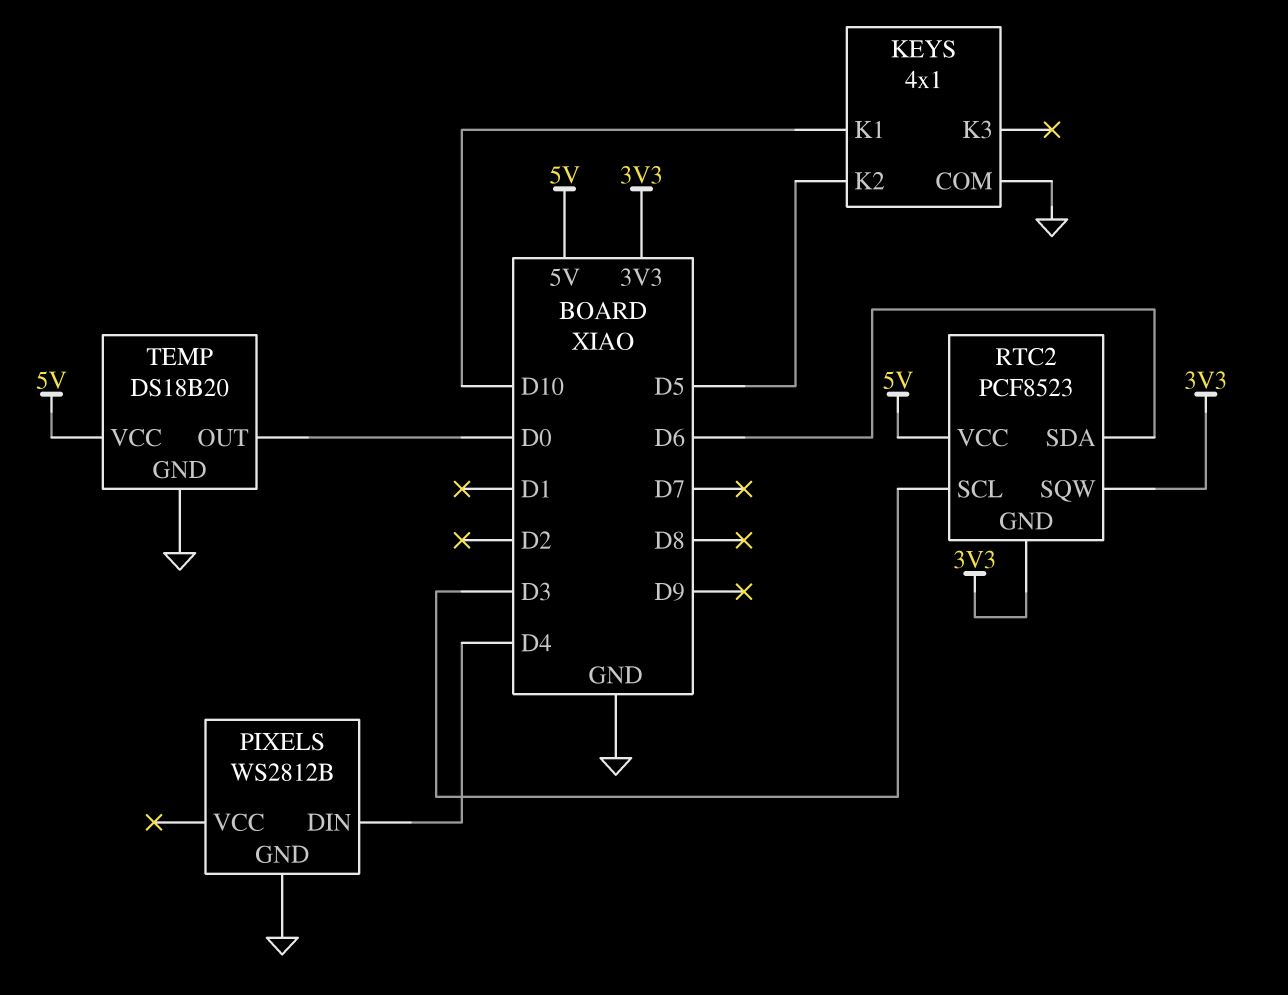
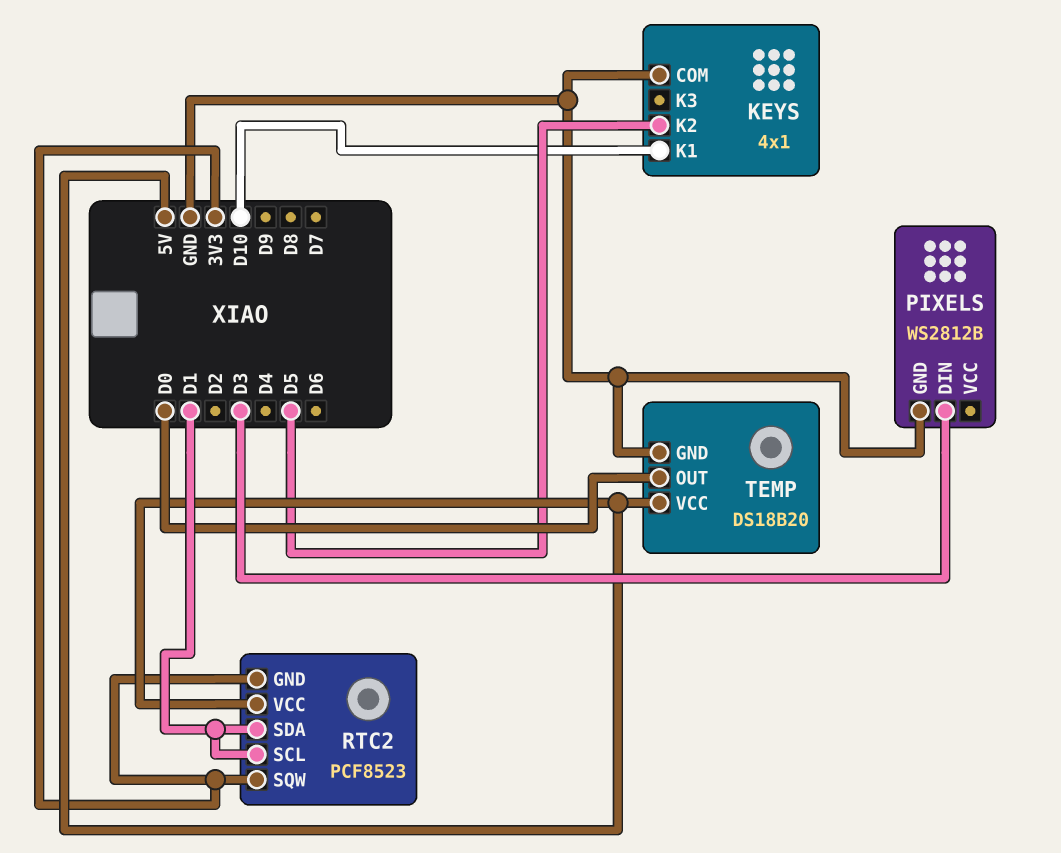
PIXELS pin DIN: D4 -> D3
RTC2 pin SCL: D3 -> D1
RTC2 pin SDA: D6 -> D1

